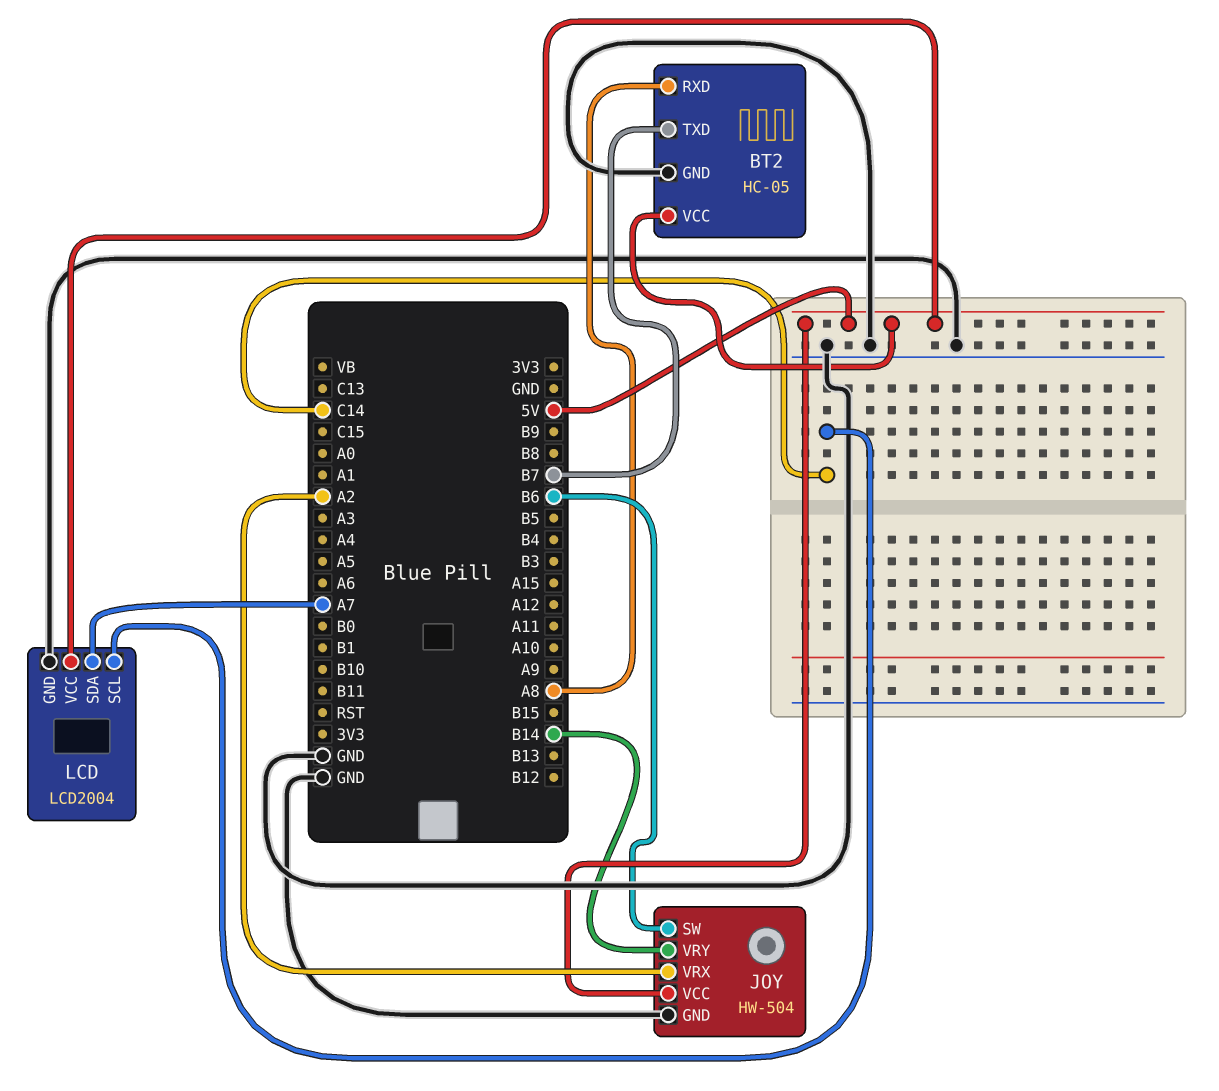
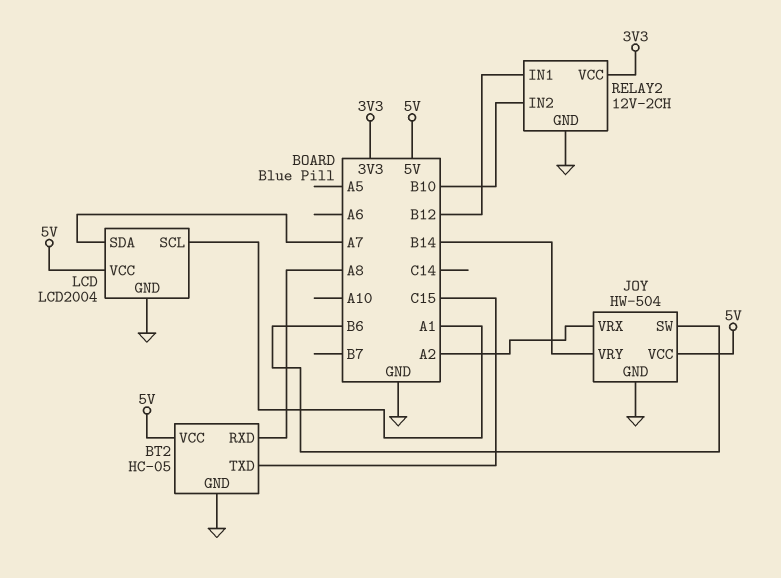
BT2 pin TXD: B7 -> C15
LCD pin SCL: C14 -> A1
RELAY2: none -> 12V-2CH
RELAY2 pin GND: none -> GND
RELAY2 pin IN1: none -> B12
RELAY2 pin IN2: none -> B10
RELAY2 pin VCC: none -> 3V3

